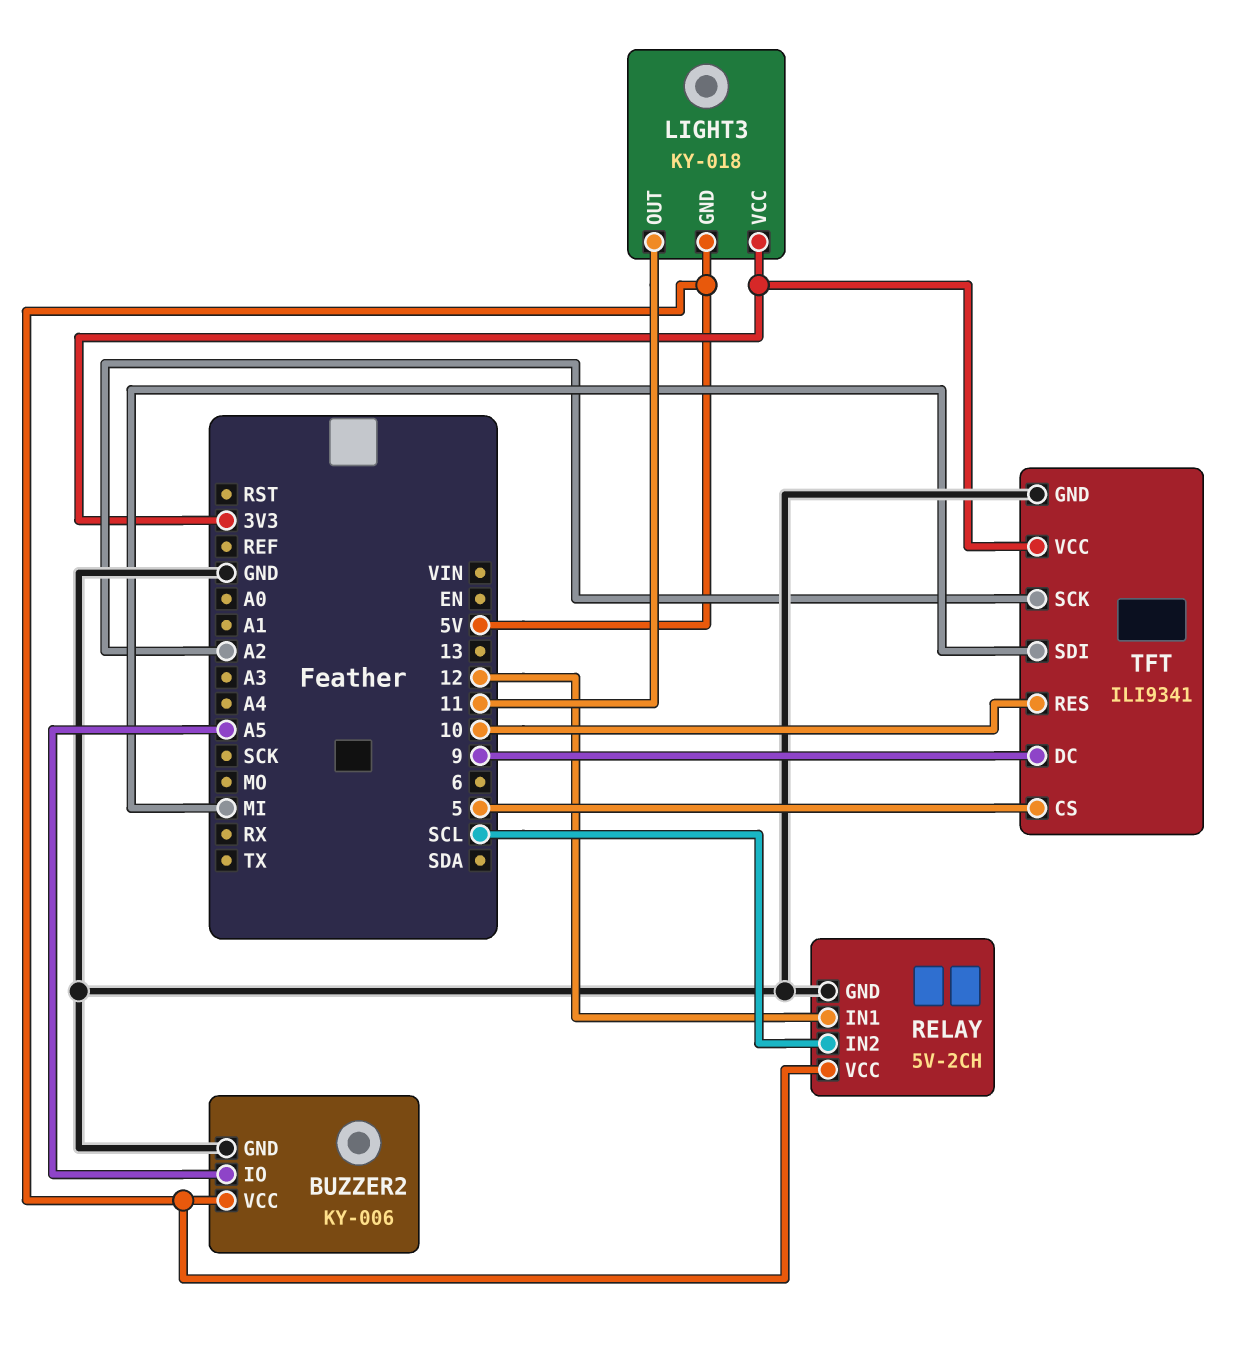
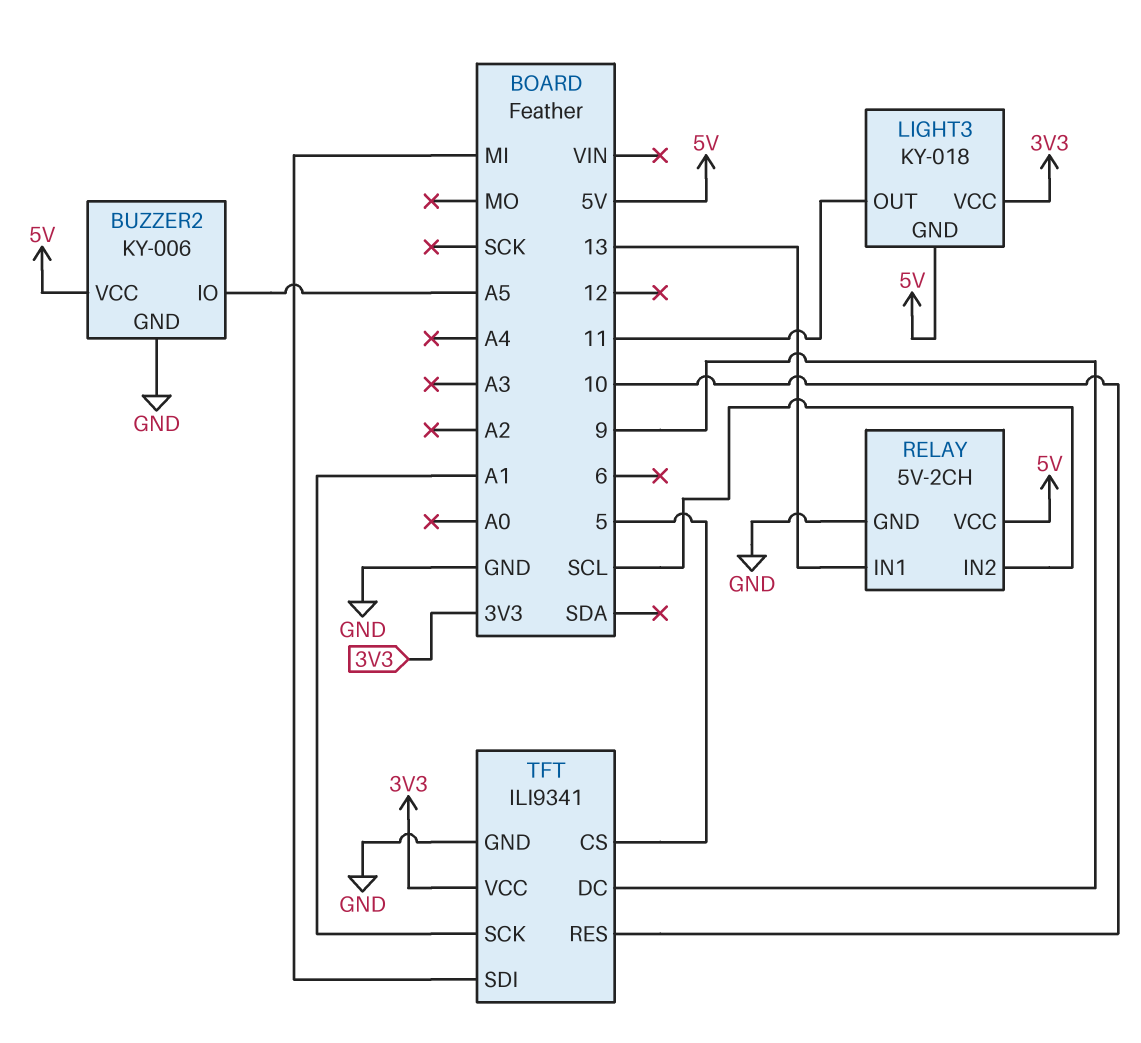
RELAY pin IN1: 12 -> 13
TFT pin SCK: A2 -> A1

